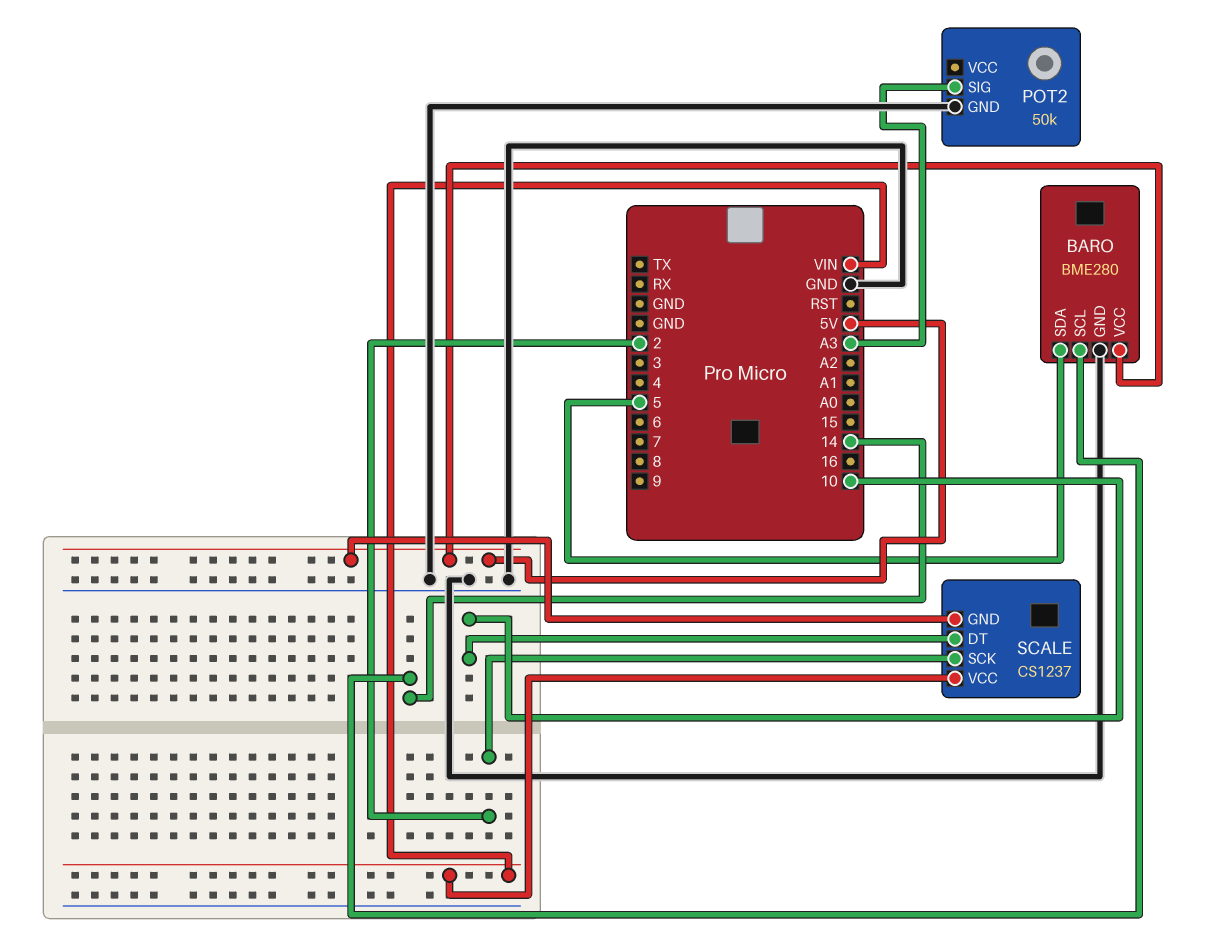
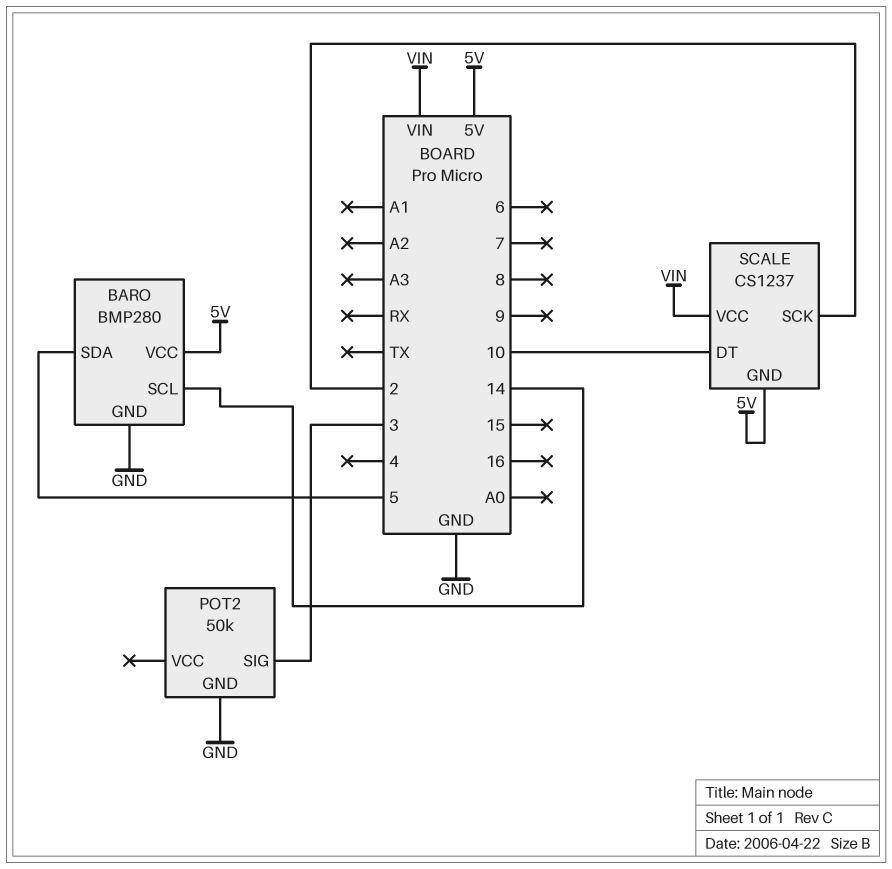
BARO: BME280 -> BMP280
POT2 pin SIG: A3 -> 3

